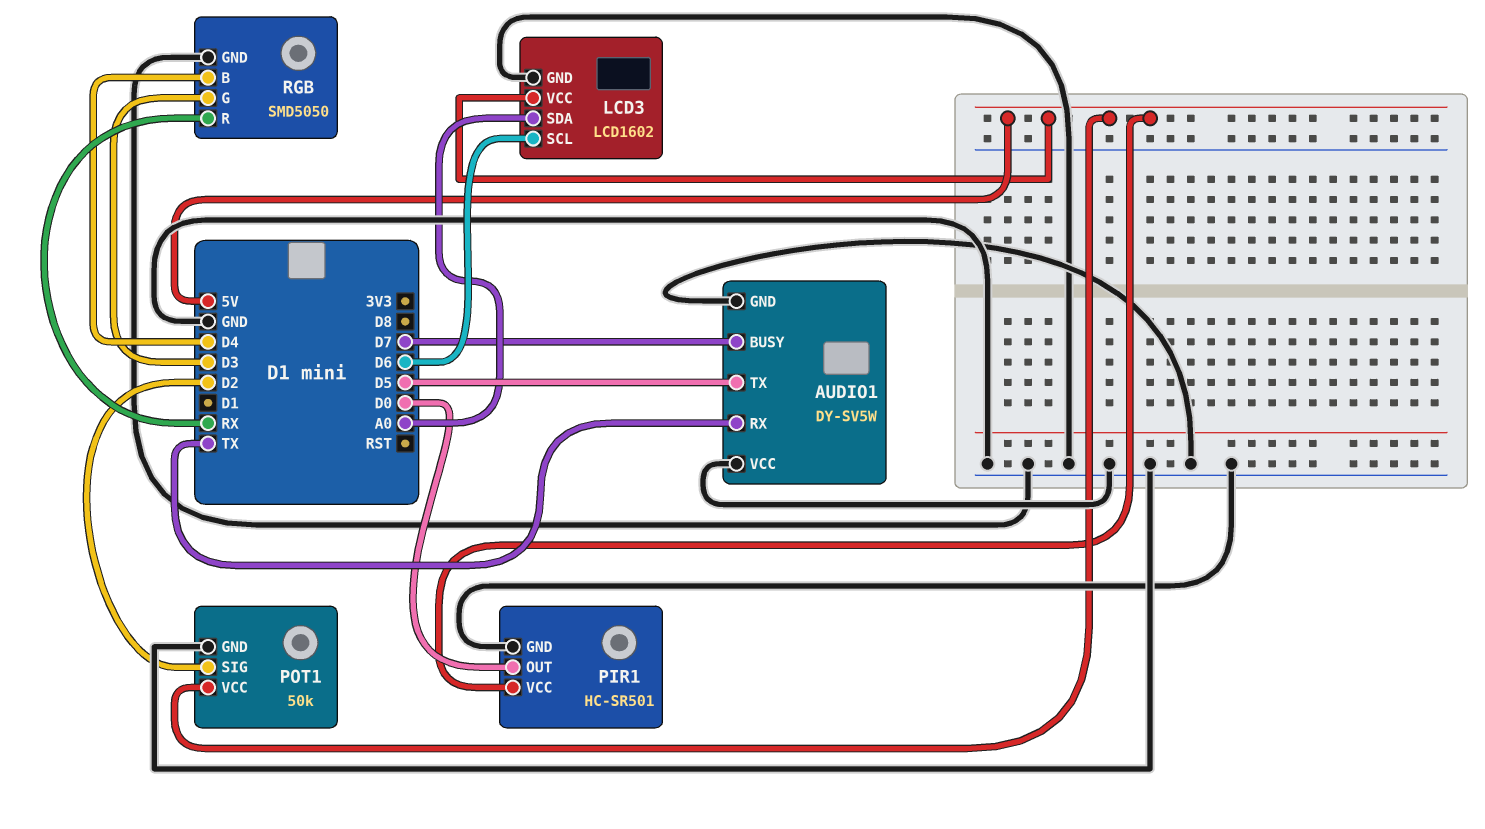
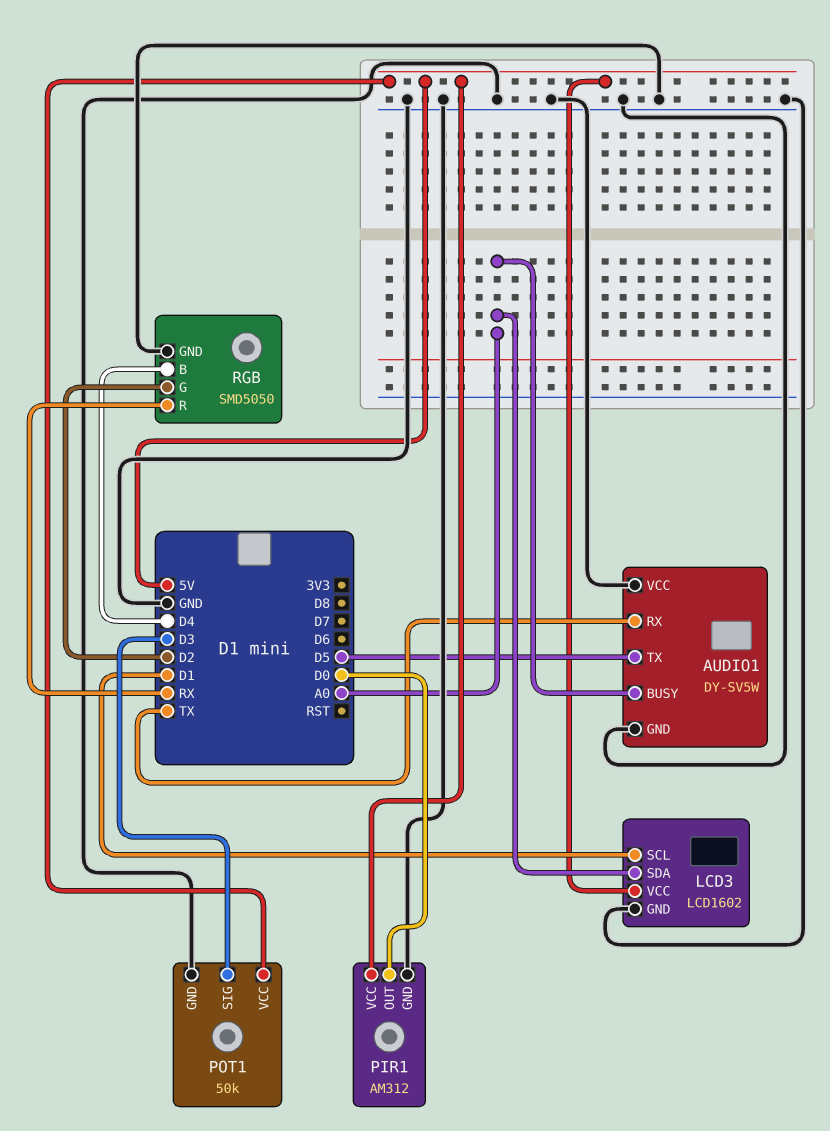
AUDIO1 pin BUSY: D7 -> A0
LCD3 pin SCL: D6 -> D1
PIR1: HC-SR501 -> AM312
POT1 pin SIG: D2 -> D3
RGB pin G: D3 -> D2

